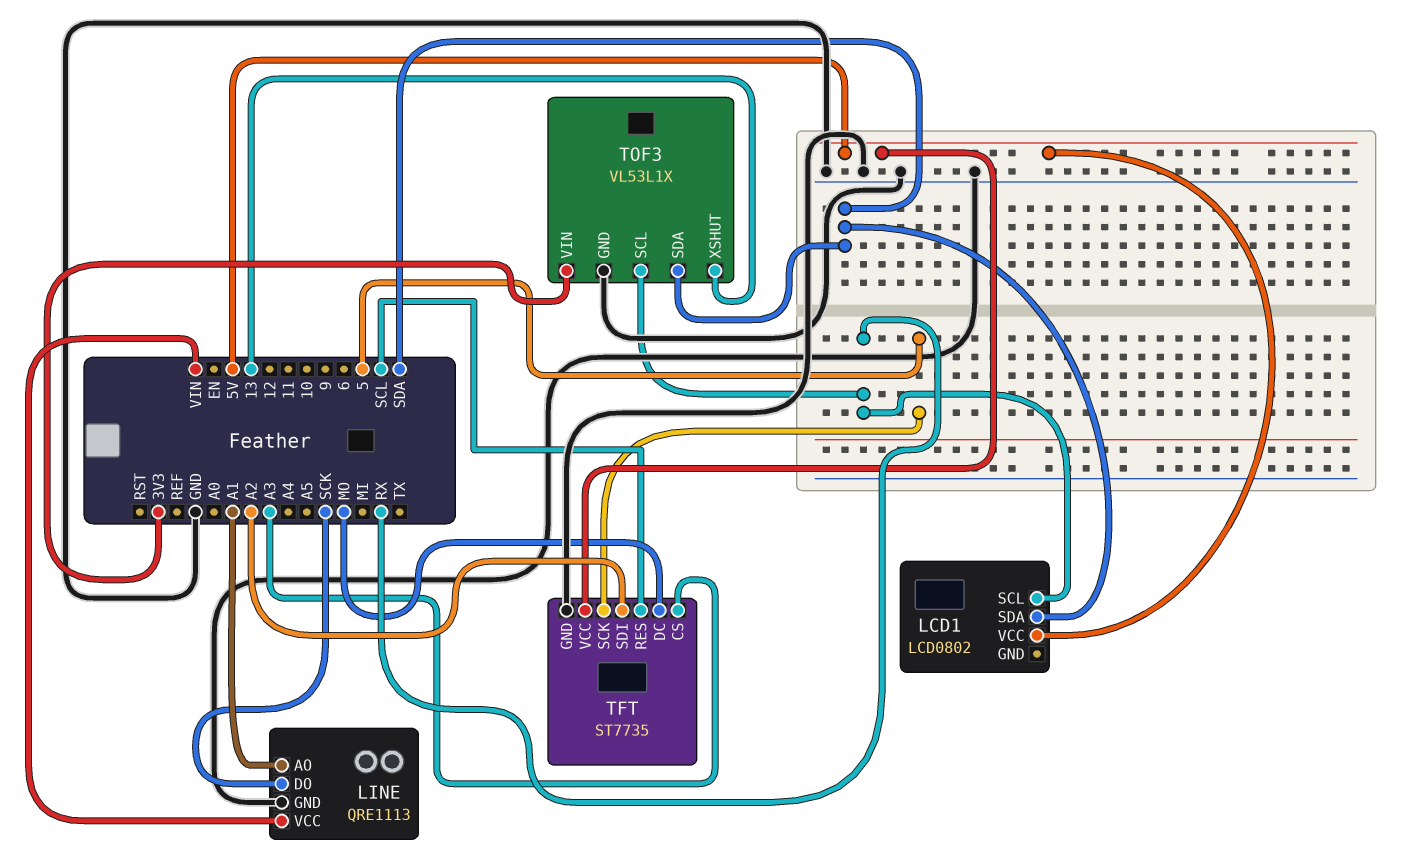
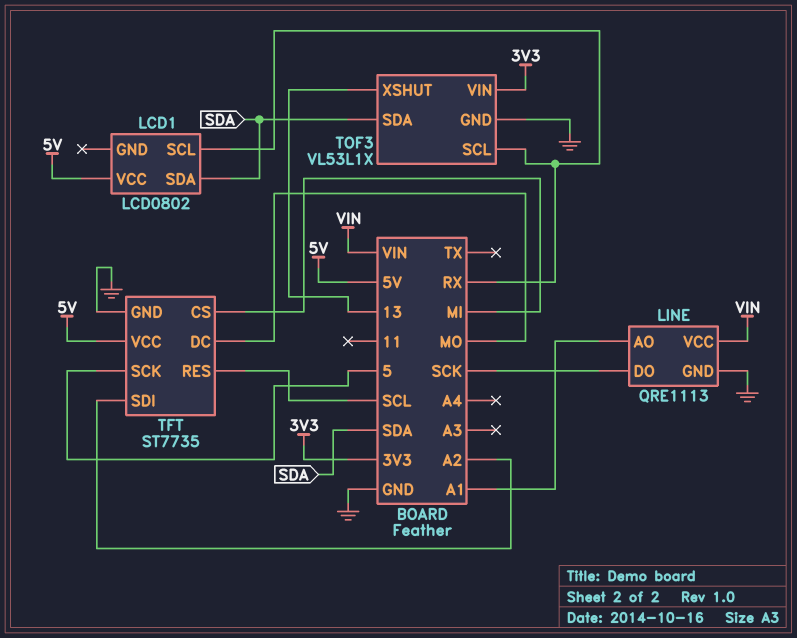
TFT pin CS: A3 -> MI

